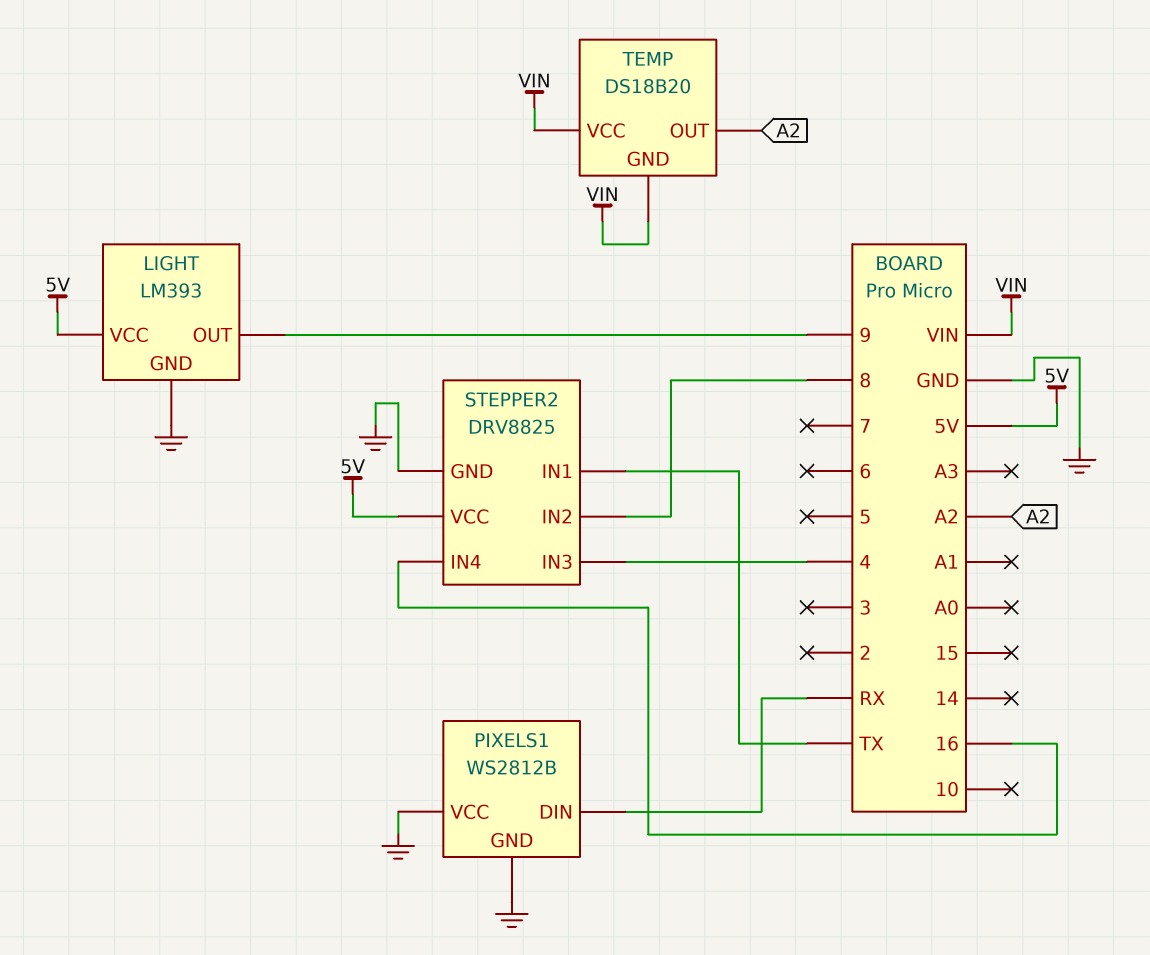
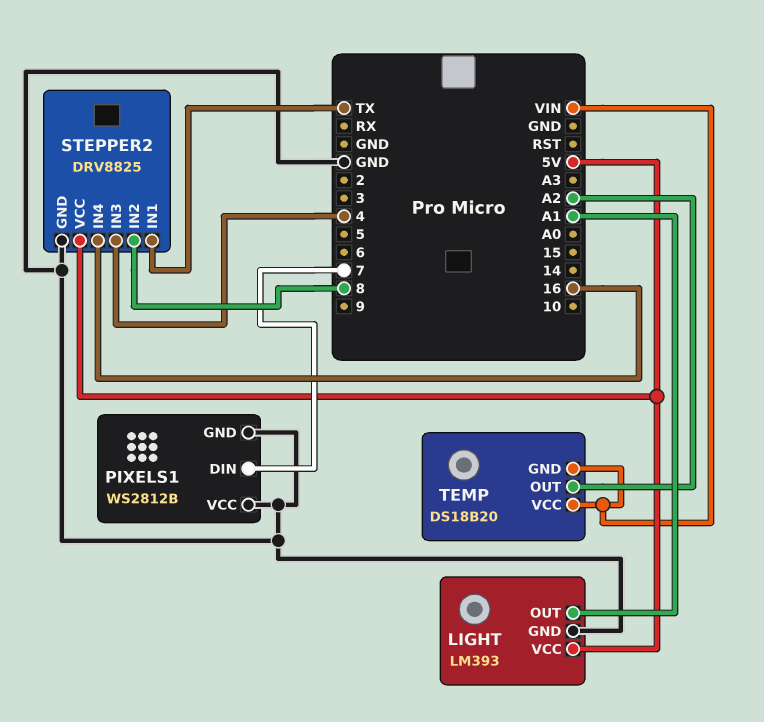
LIGHT pin OUT: 9 -> A1
PIXELS1 pin DIN: RX -> 7

